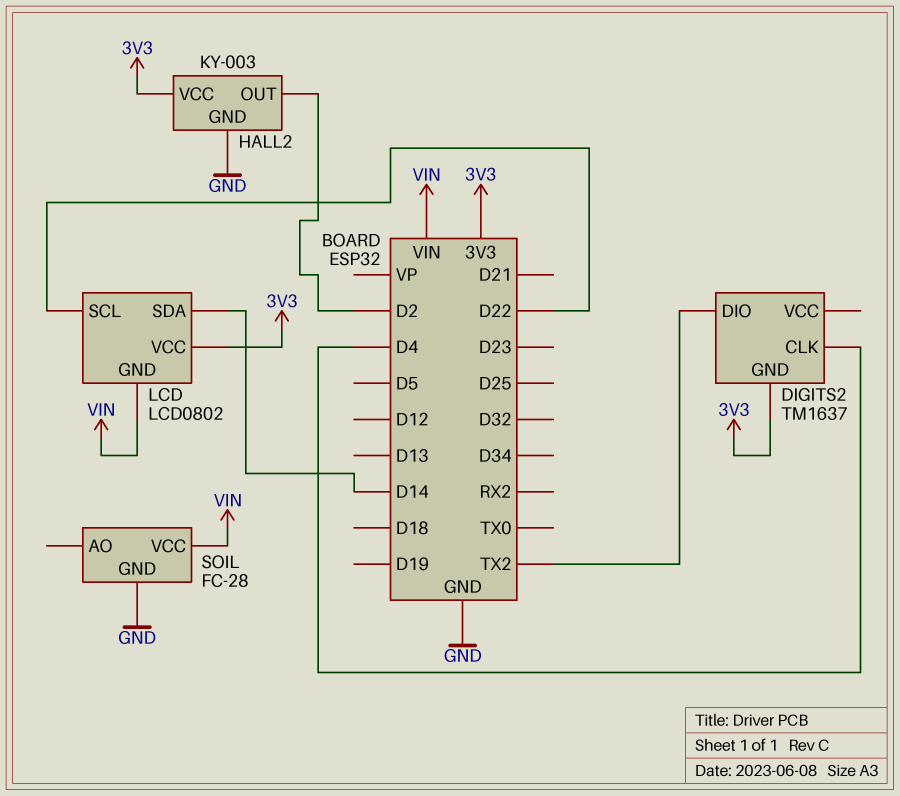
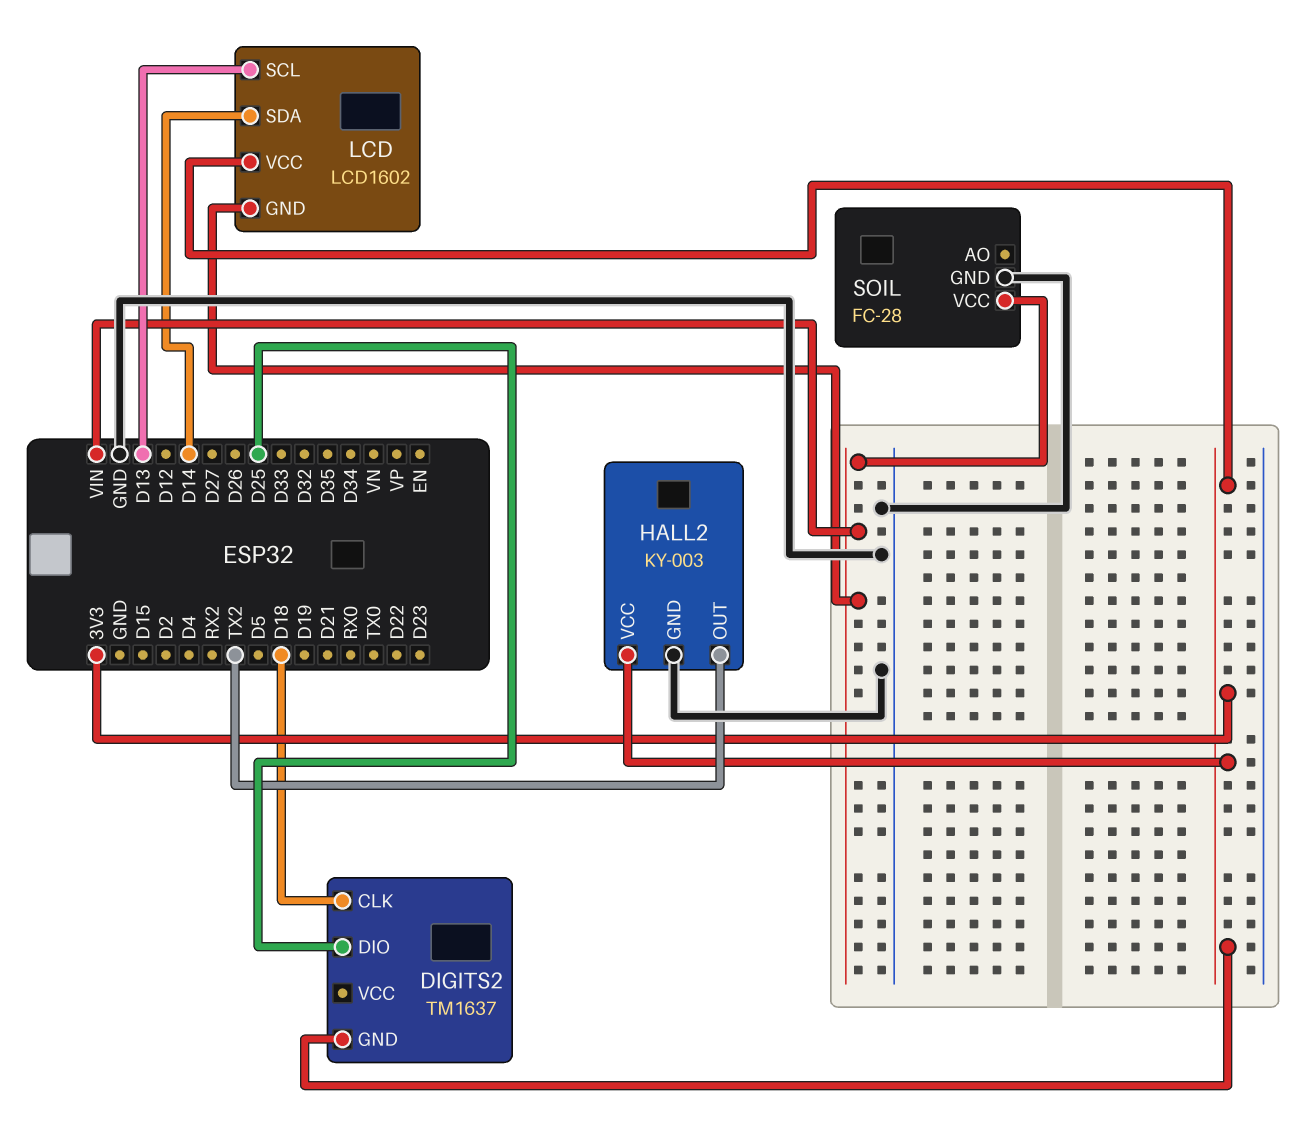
DIGITS2 pin CLK: D4 -> D18
DIGITS2 pin DIO: TX2 -> D25
HALL2 pin OUT: D2 -> TX2
LCD: LCD0802 -> LCD1602
LCD pin SCL: D22 -> D13

